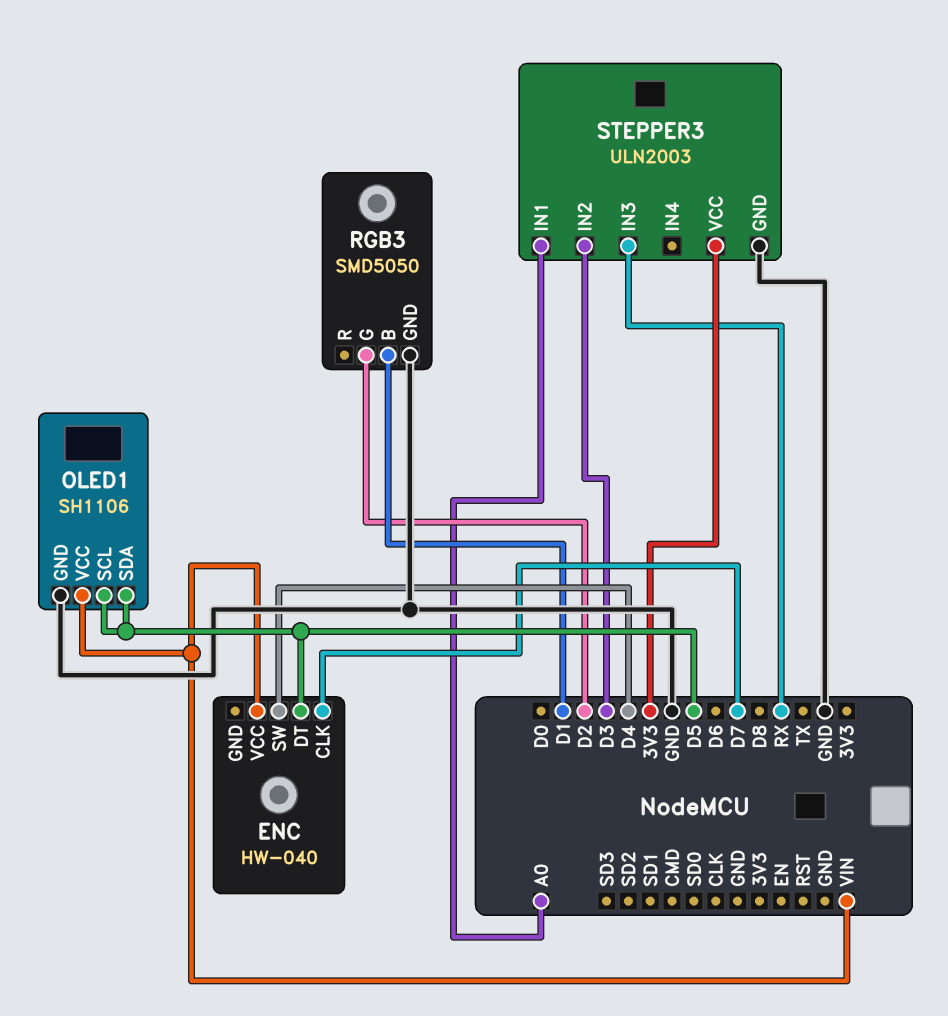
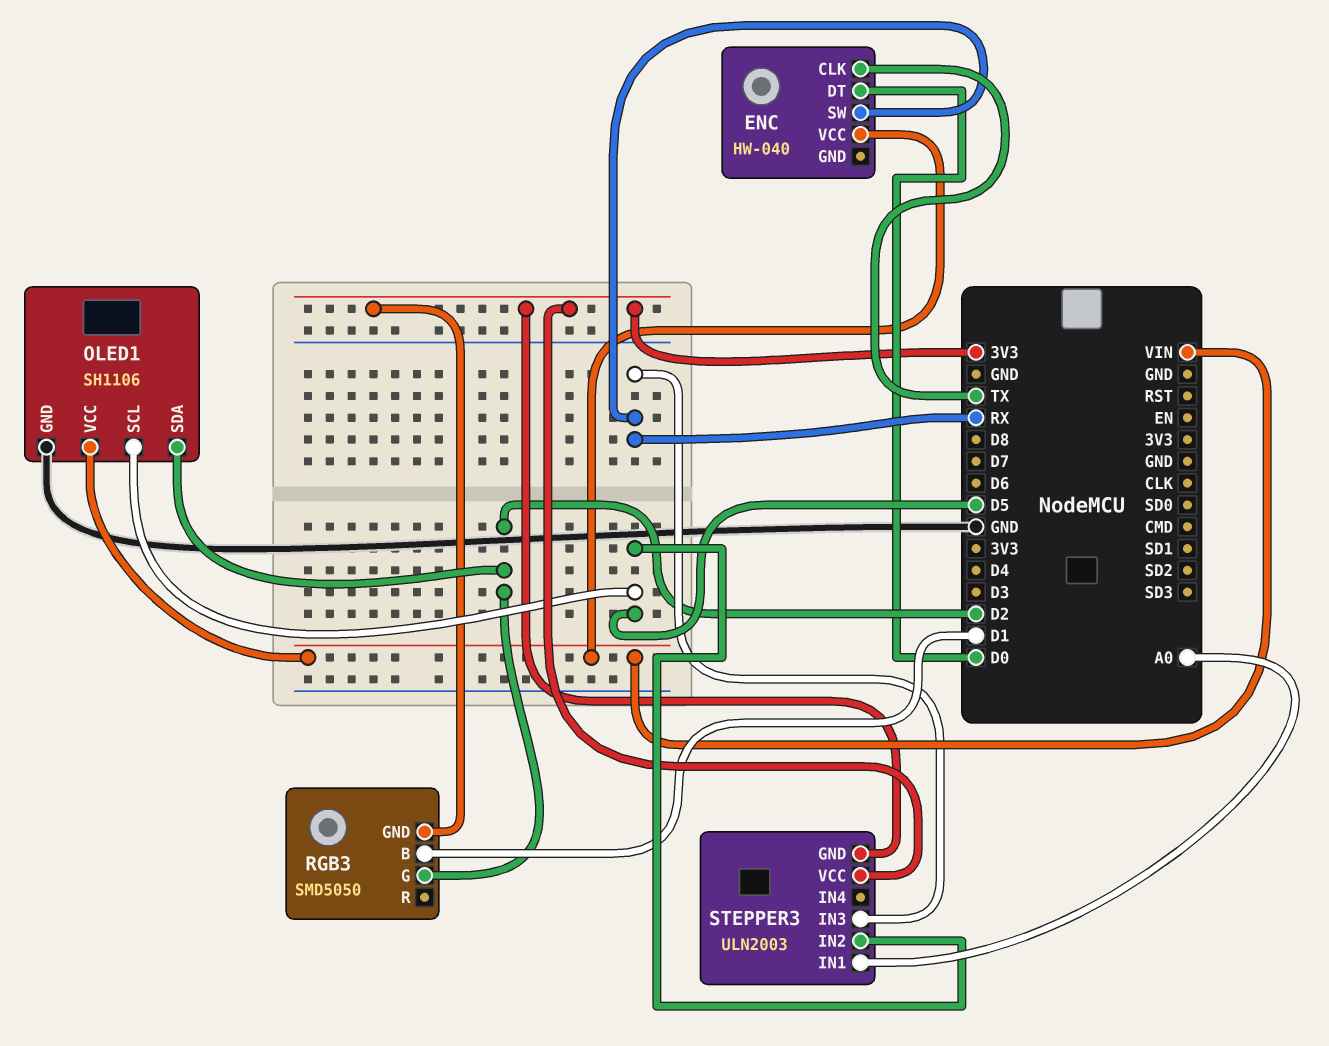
ENC pin CLK: D7 -> TX
ENC pin DT: D5 -> D0
ENC pin SW: D4 -> RX
OLED1 pin SDA: D5 -> D2
RGB3 pin GND: GND -> 3V3
STEPPER3 pin GND: GND -> 3V3
STEPPER3 pin IN2: D3 -> D5

